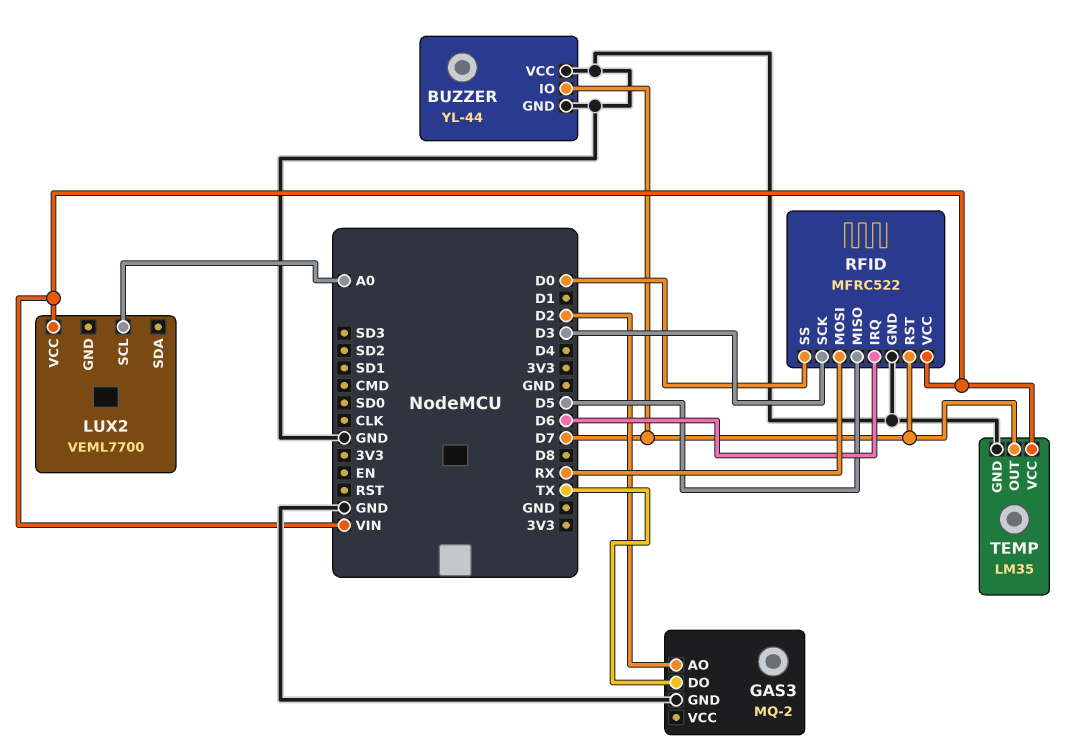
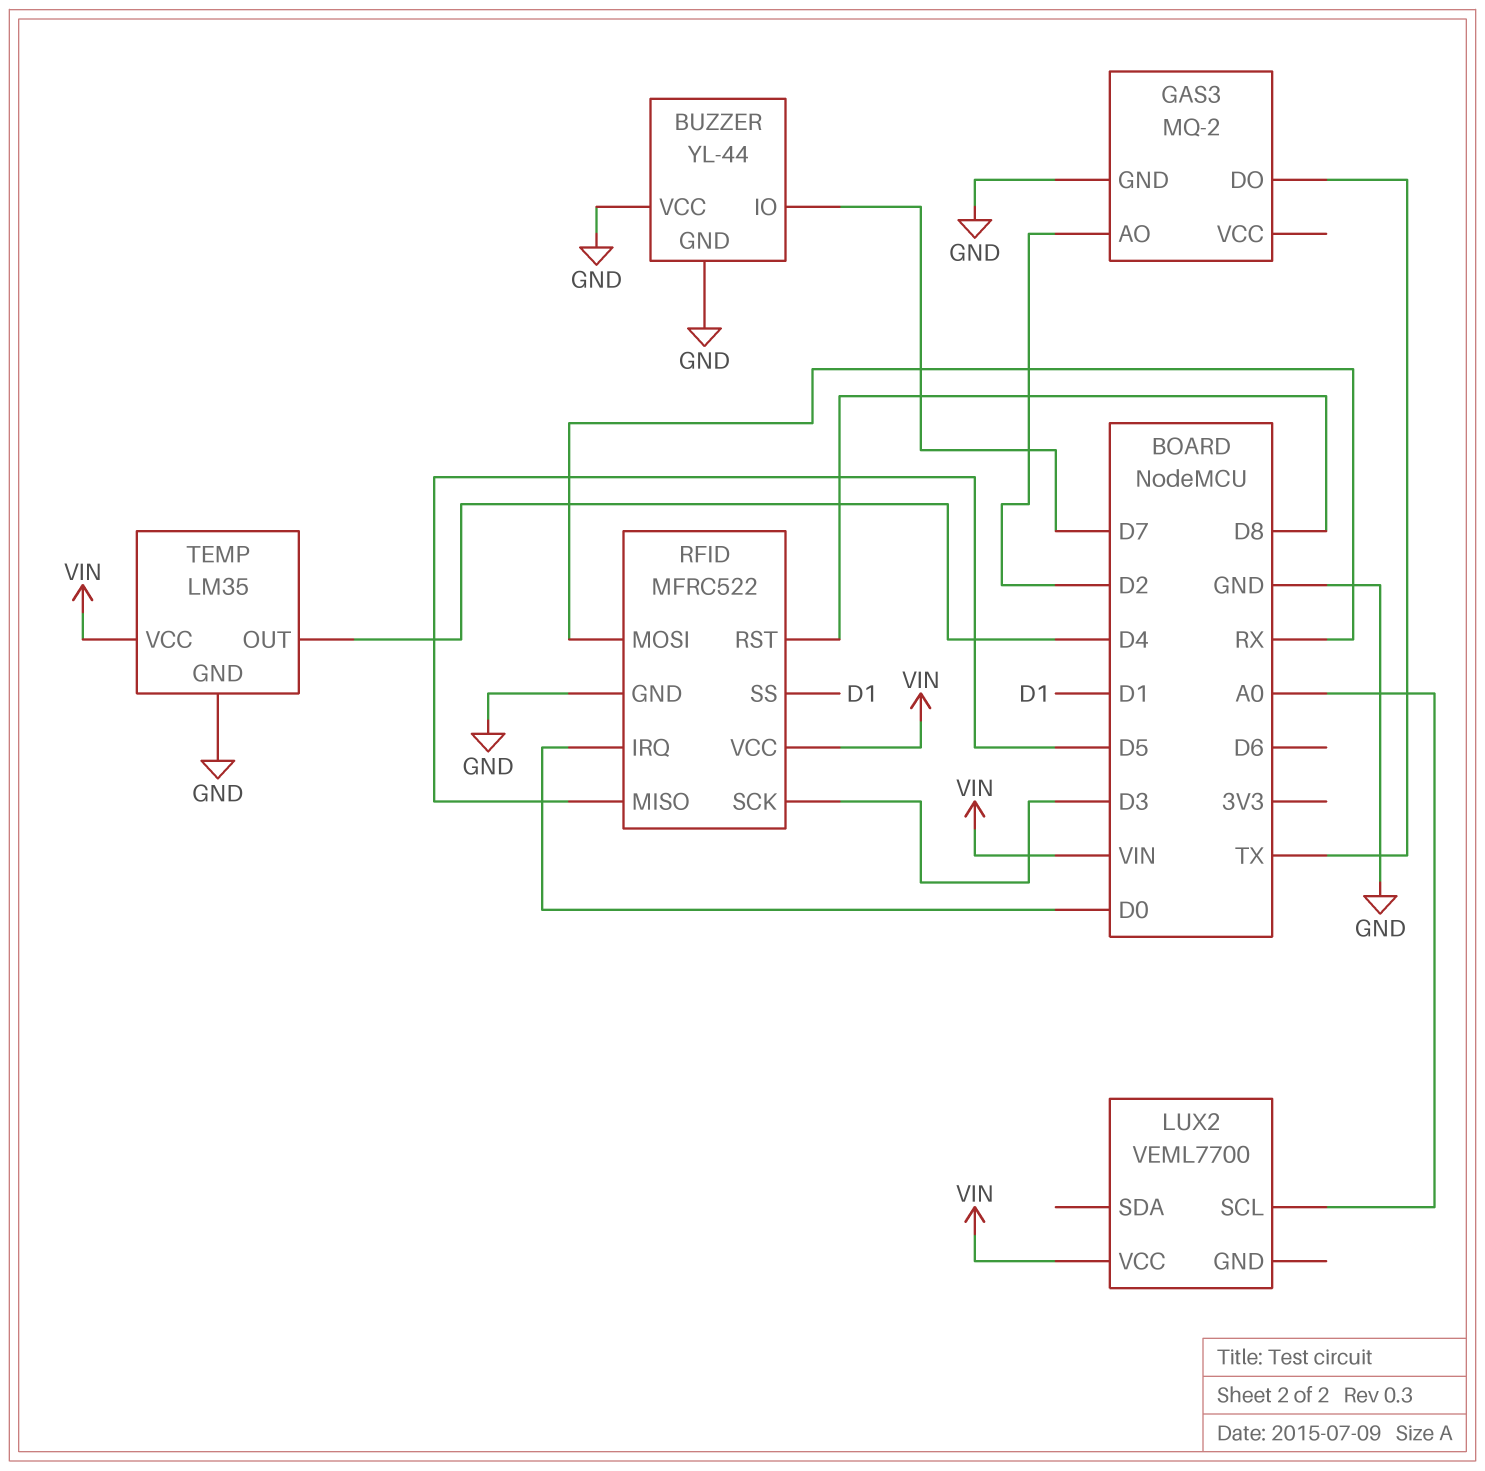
RFID pin IRQ: D6 -> D0
RFID pin RST: D7 -> D8
RFID pin SS: D0 -> D1
TEMP pin OUT: D7 -> D4

